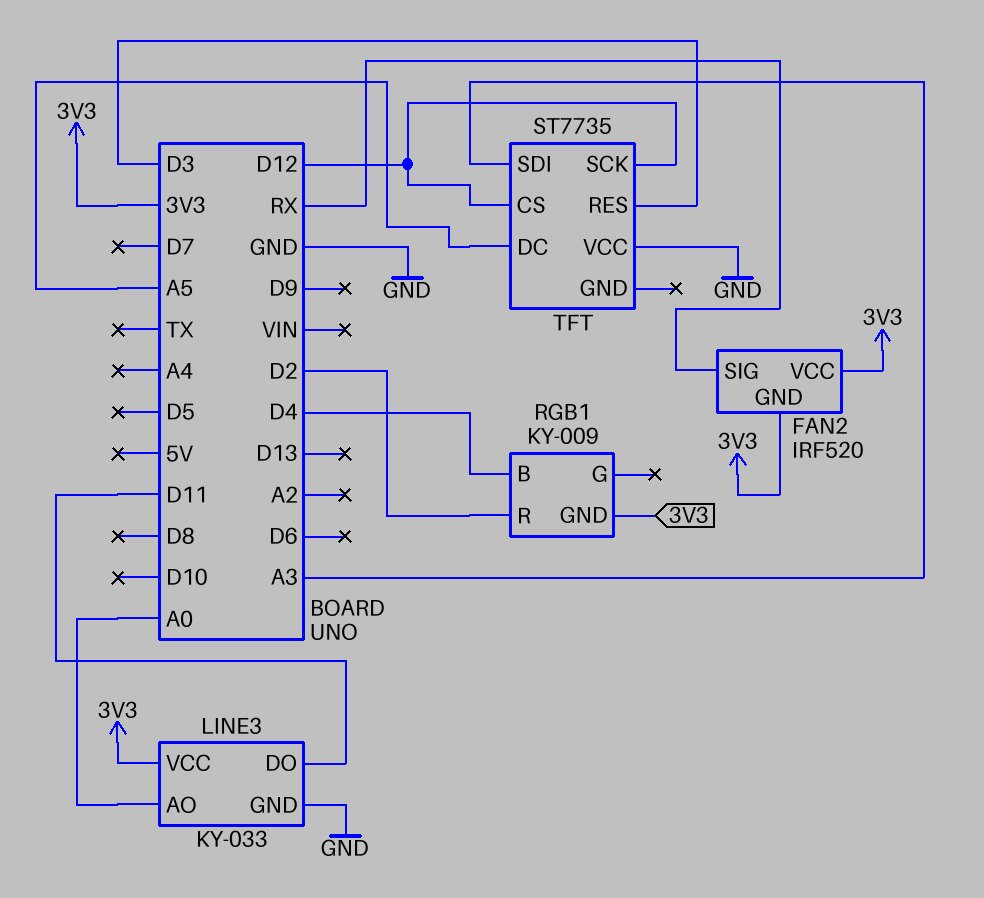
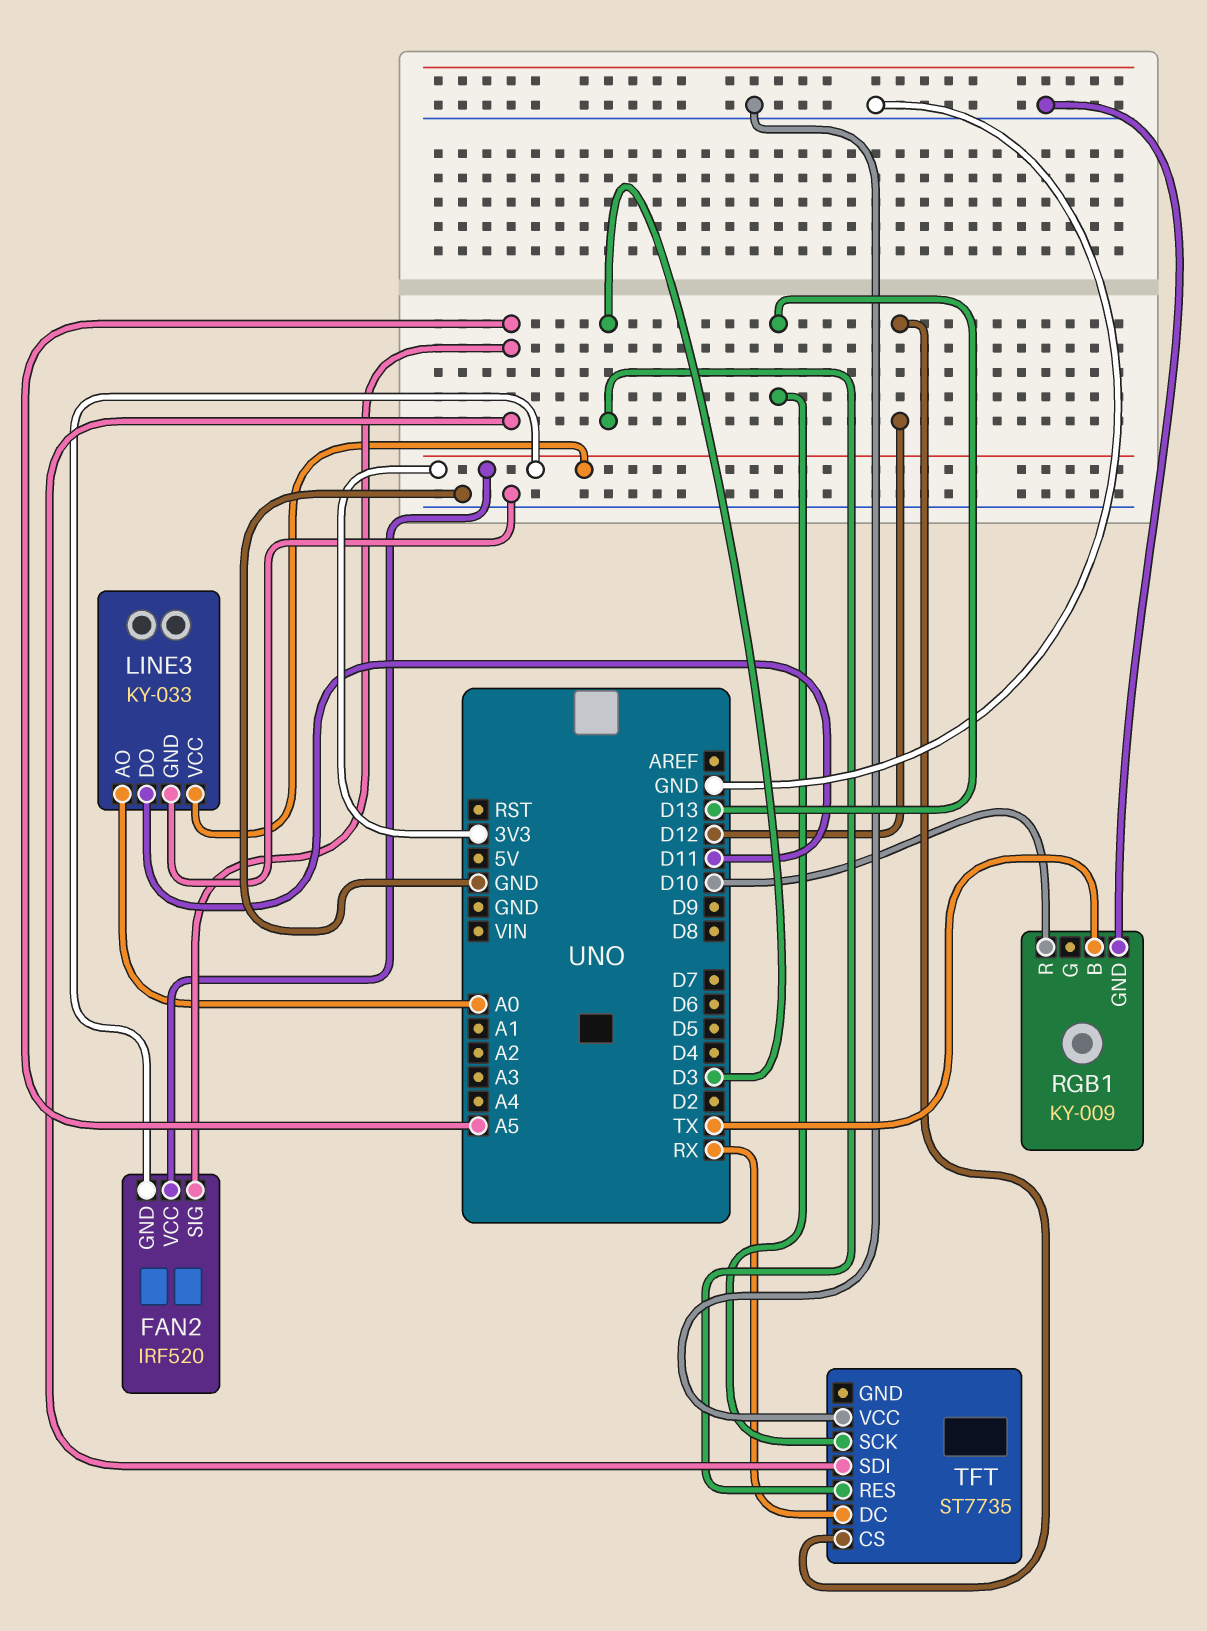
FAN2 pin SIG: RX -> A5
RGB1 pin B: D4 -> TX
RGB1 pin GND: 3V3 -> GND
RGB1 pin R: D2 -> D10
TFT pin DC: A5 -> RX
TFT pin SCK: D12 -> D13
TFT pin SDI: A3 -> A5

